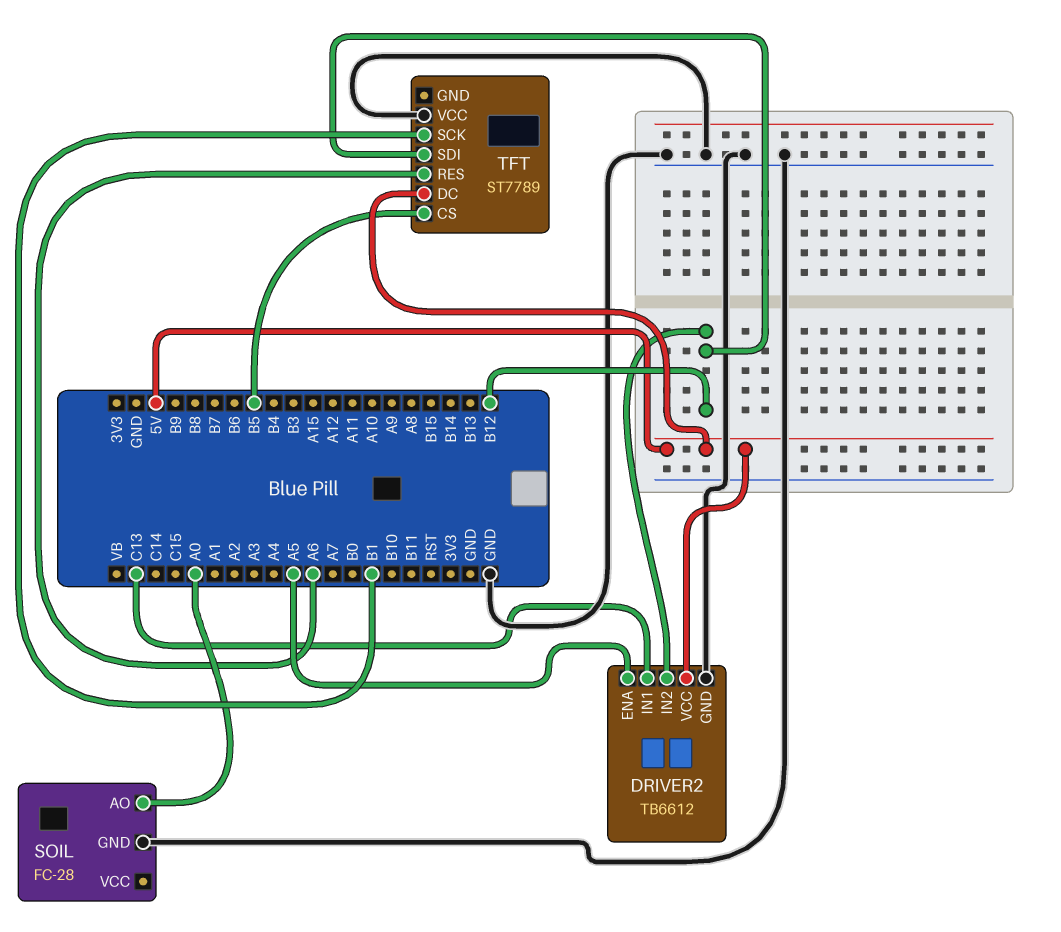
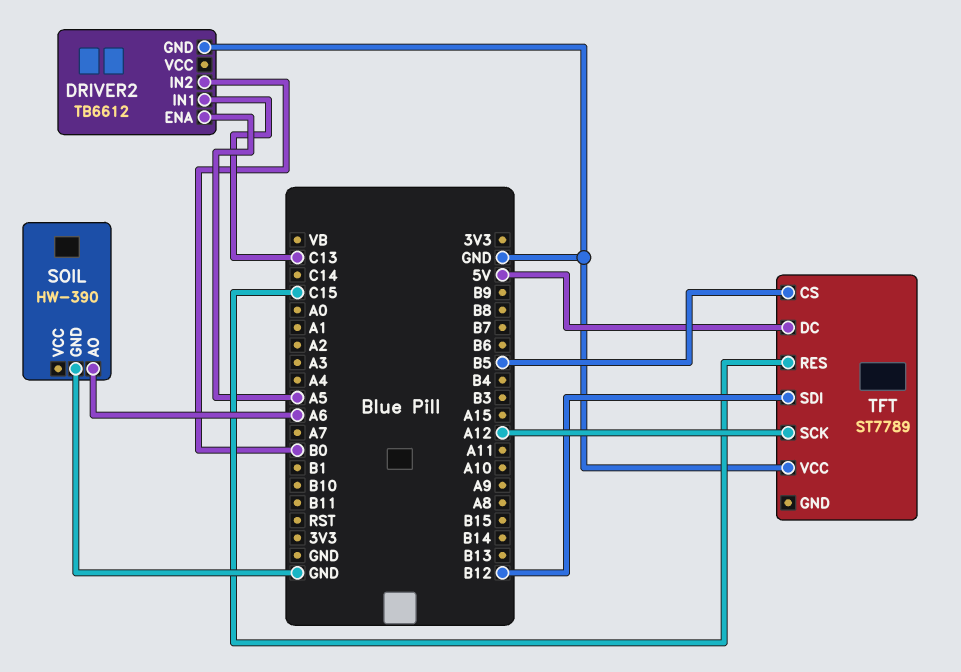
DRIVER2 pin IN2: B12 -> B0
DRIVER2 pin VCC: 5V -> none
SOIL: FC-28 -> HW-390
SOIL pin AO: A0 -> A6
TFT pin RES: A6 -> C15
TFT pin SCK: B1 -> A12

